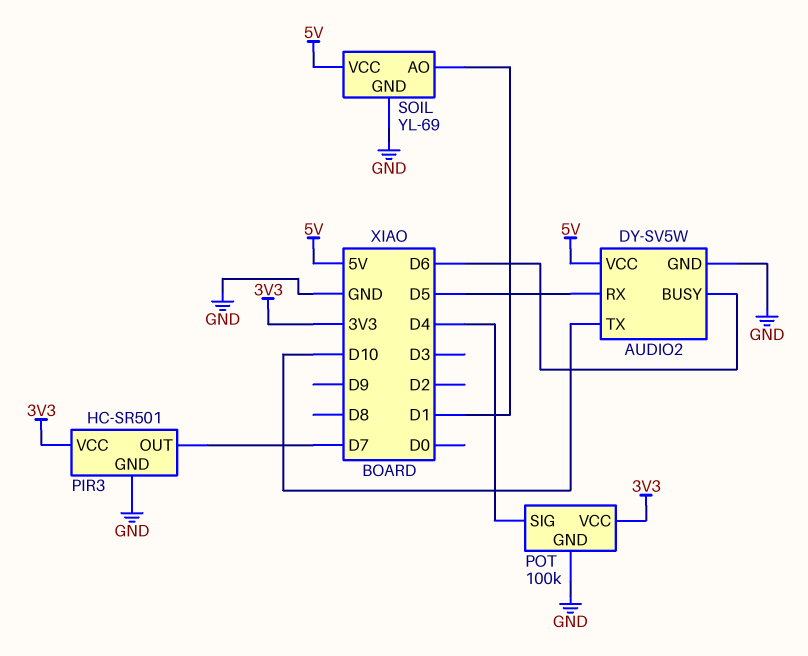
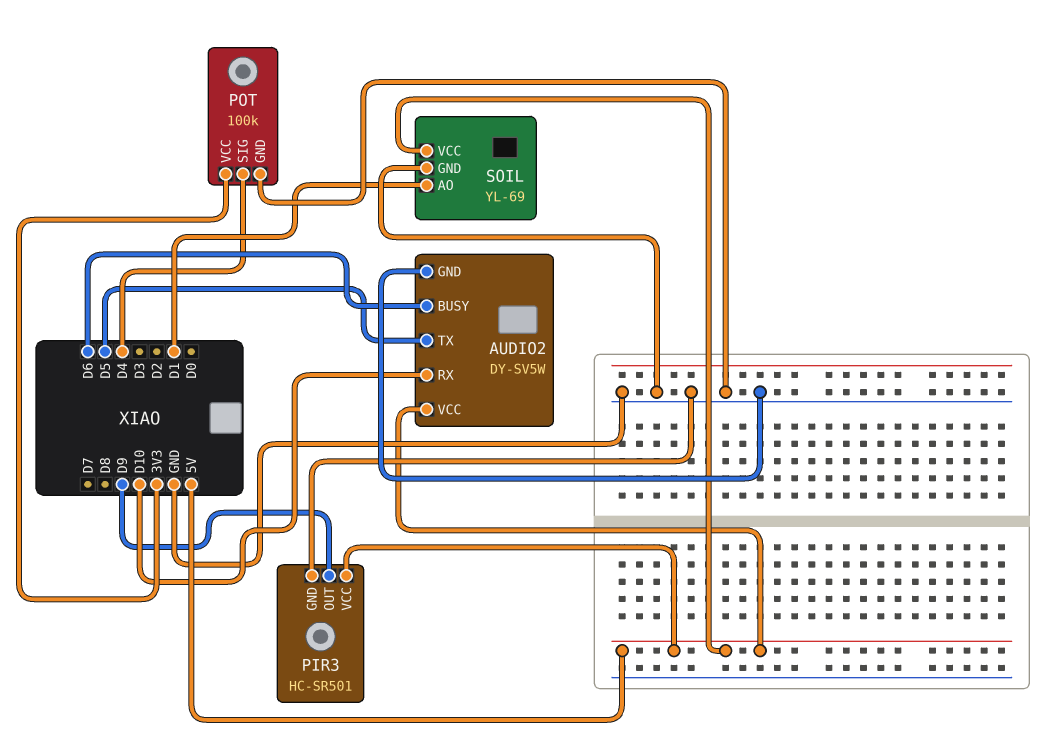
AUDIO2 pin RX: D5 -> D10
AUDIO2 pin TX: D10 -> D5
PIR3 pin OUT: D7 -> D9
PIR3 pin VCC: 3V3 -> 5V

